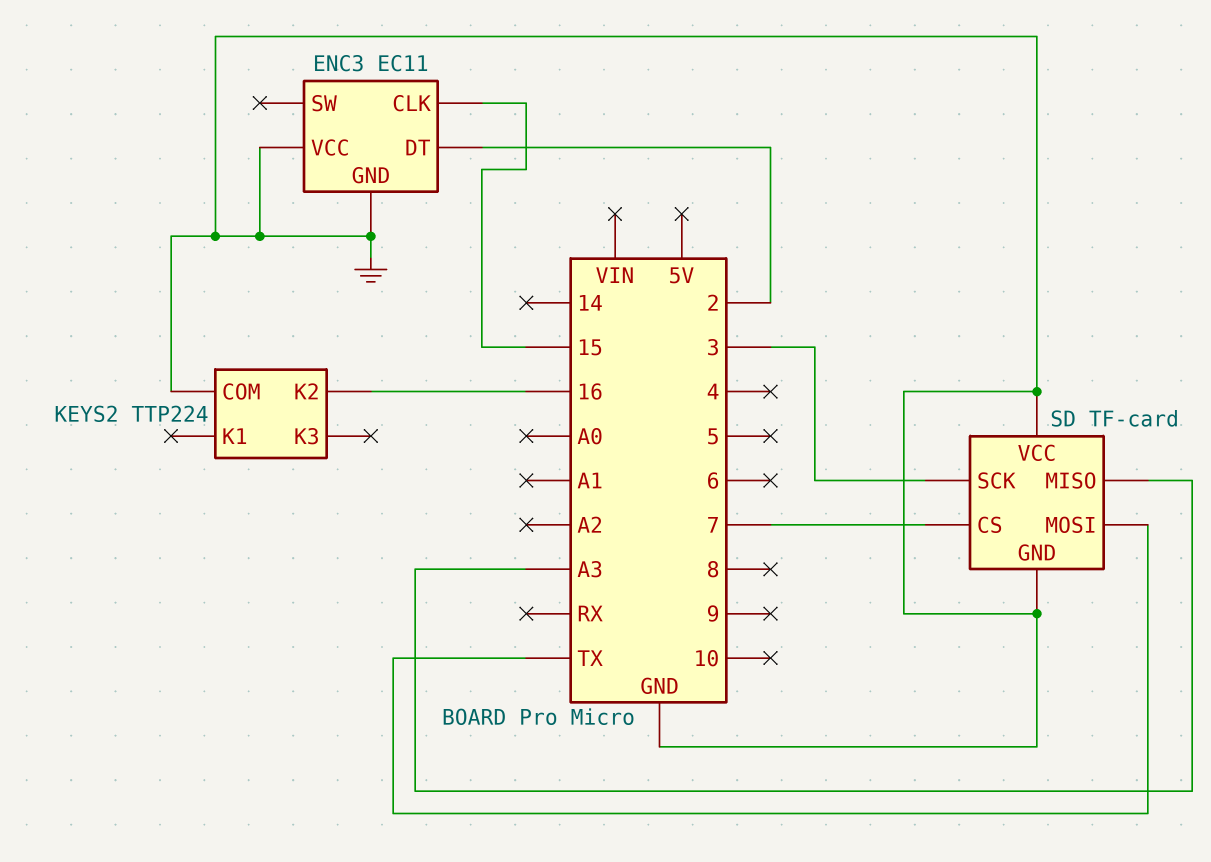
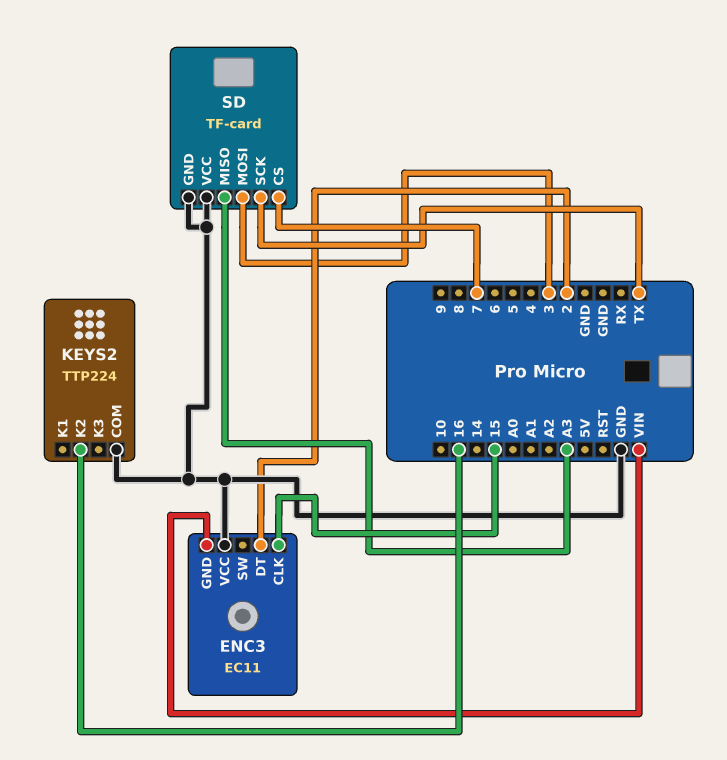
ENC3 pin GND: GND -> VIN
SD pin MOSI: TX -> 3
SD pin SCK: 3 -> TX

